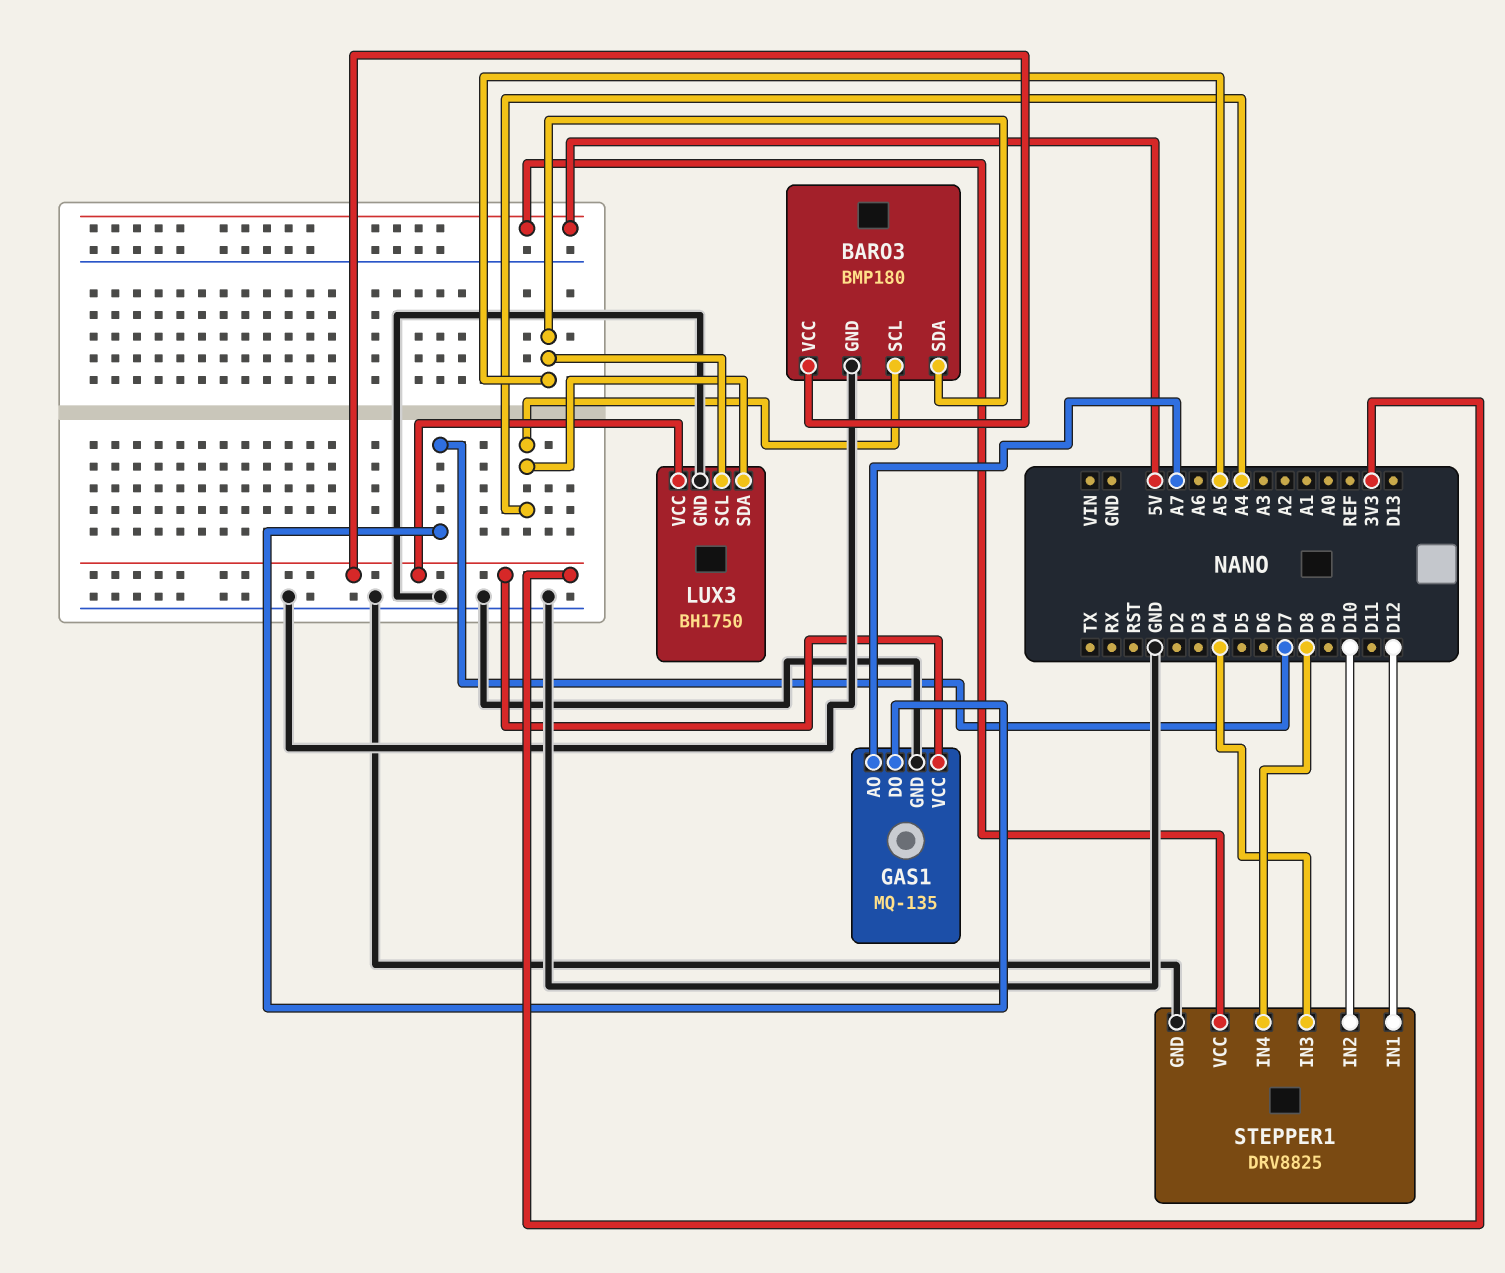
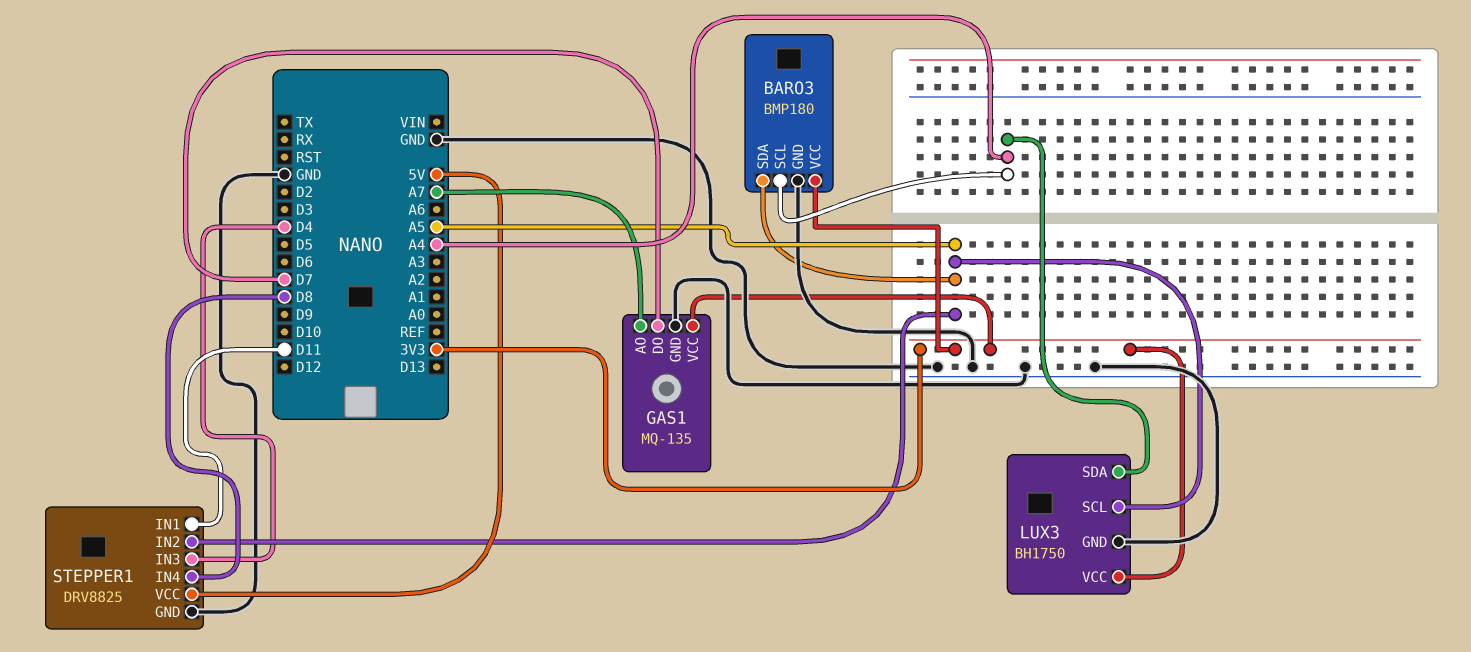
STEPPER1 pin IN1: D12 -> D11
STEPPER1 pin IN2: D10 -> A5

